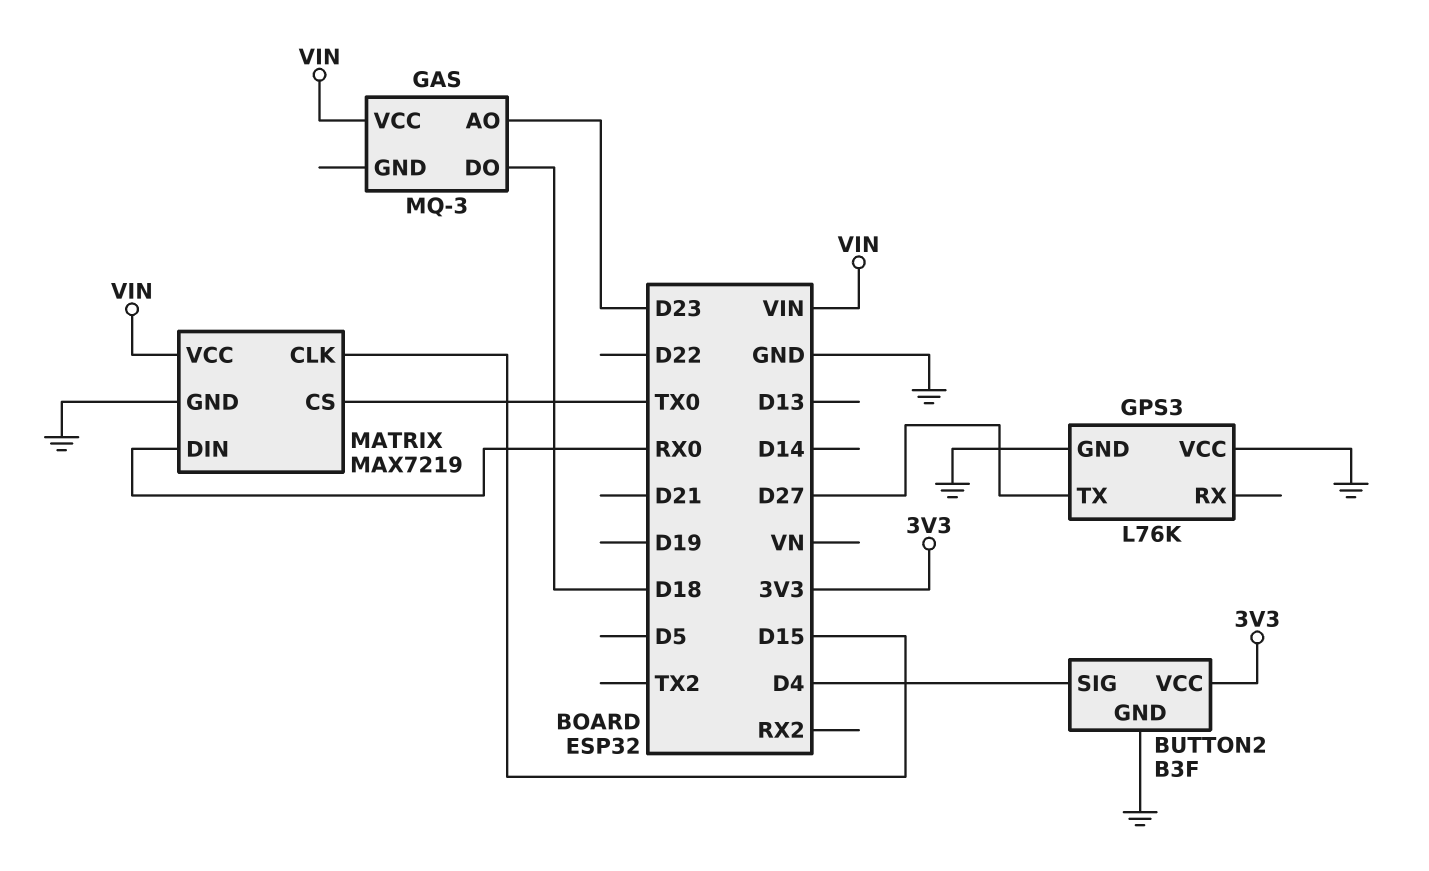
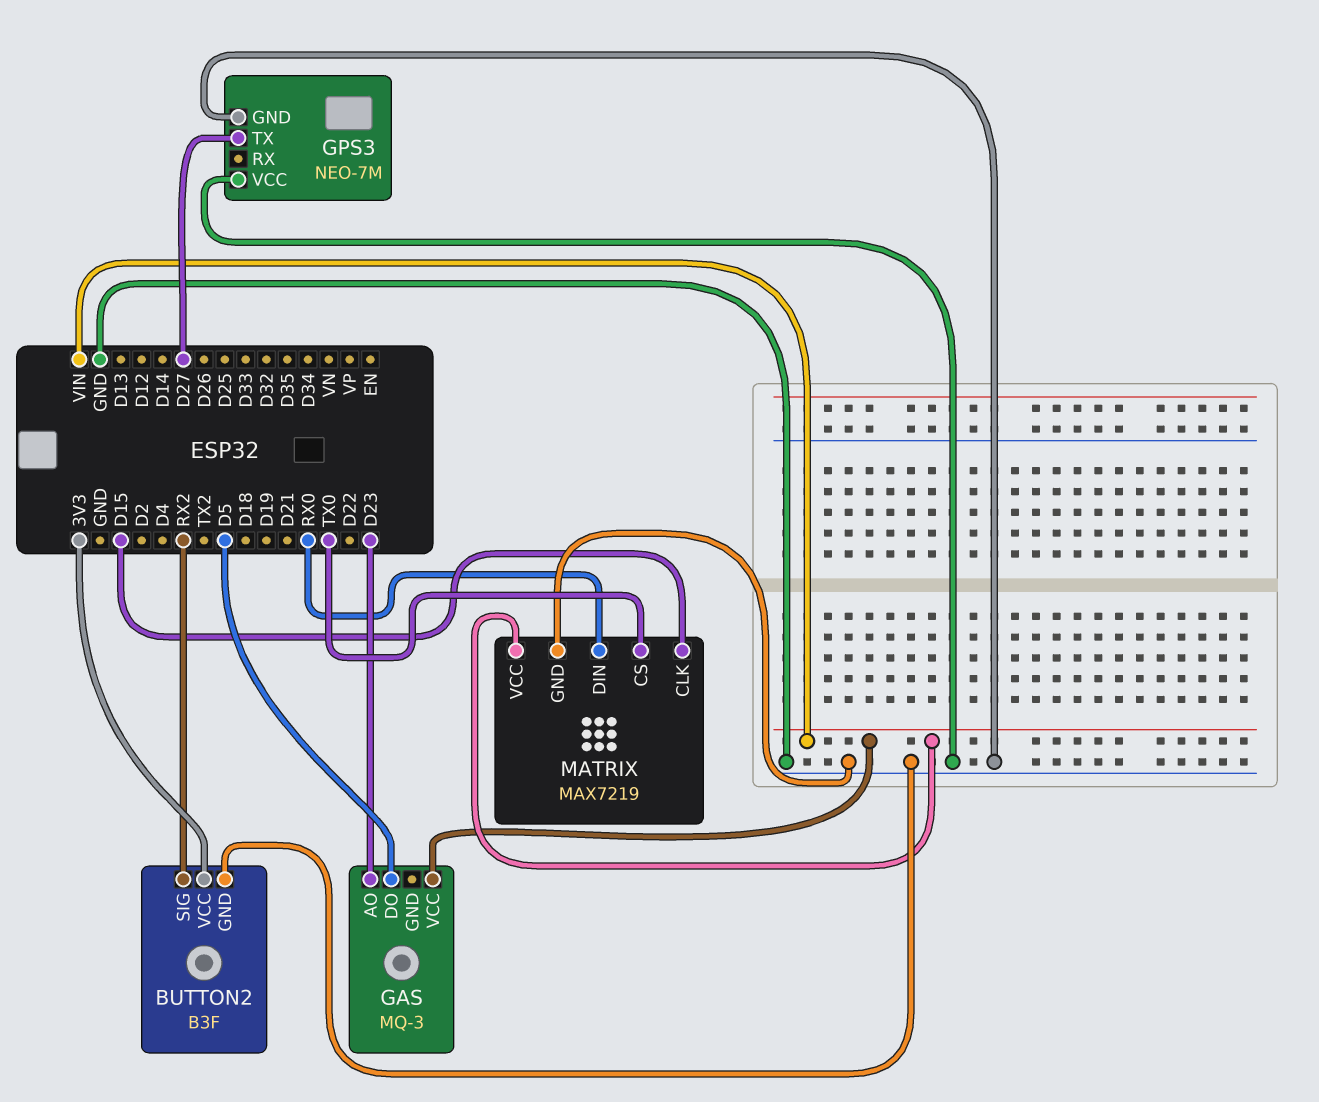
BUTTON2 pin SIG: D4 -> RX2
GAS pin DO: D18 -> D5
GPS3: L76K -> NEO-7M

